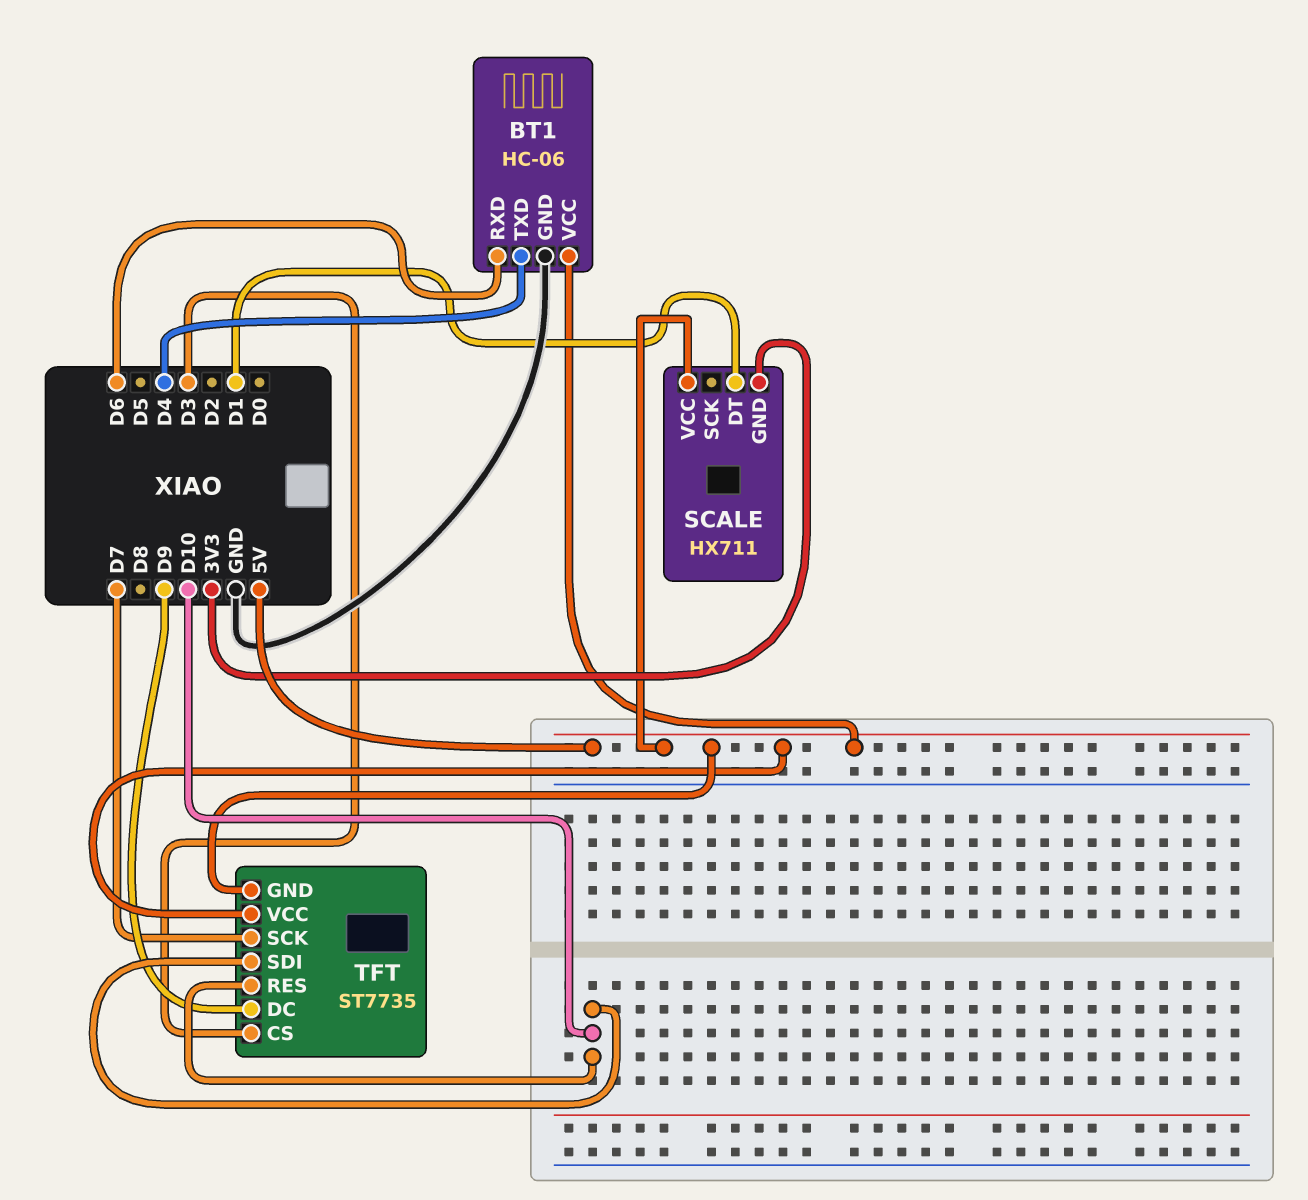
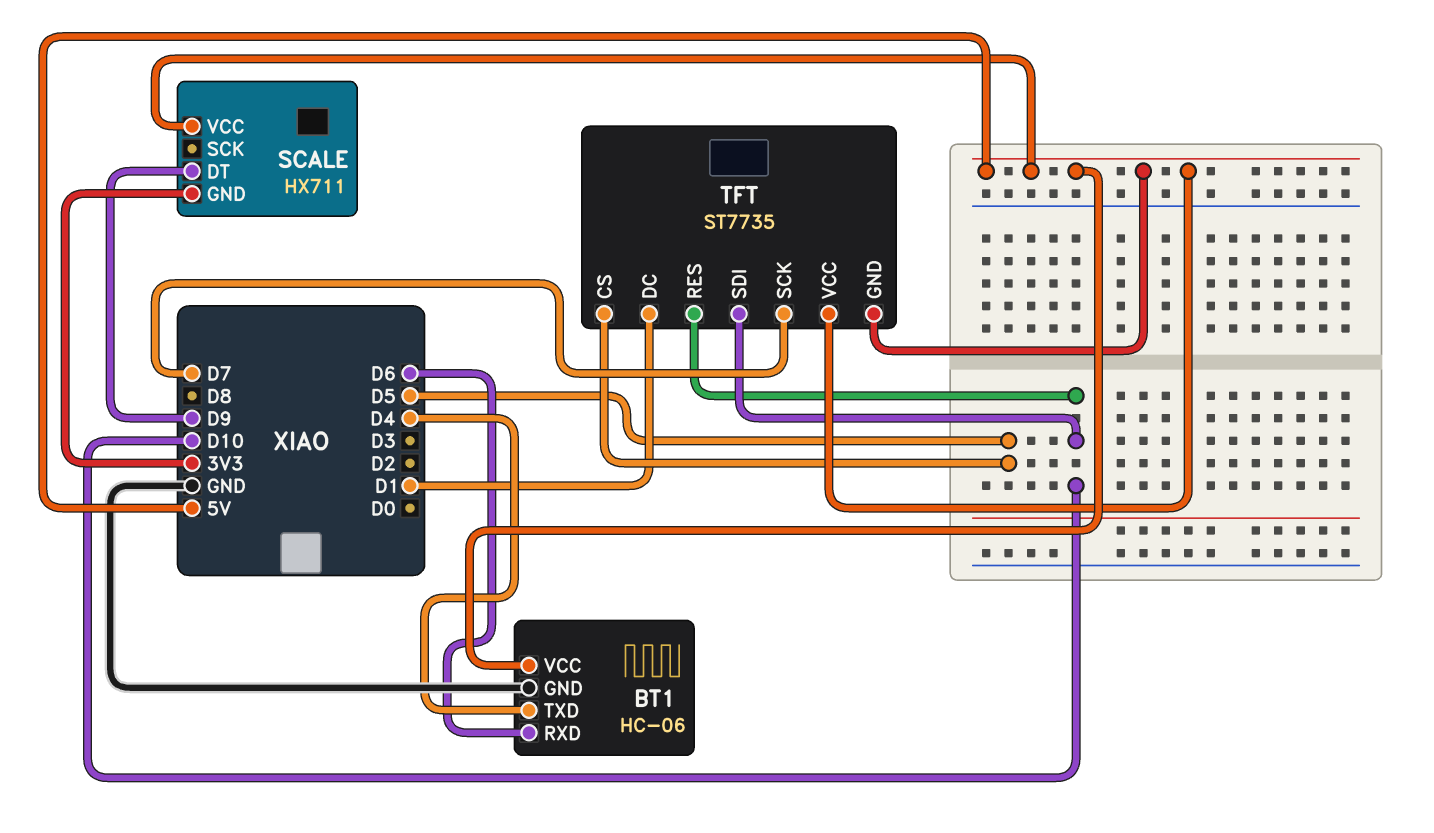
SCALE pin DT: D1 -> D9
TFT pin CS: D3 -> D5
TFT pin DC: D9 -> D1

